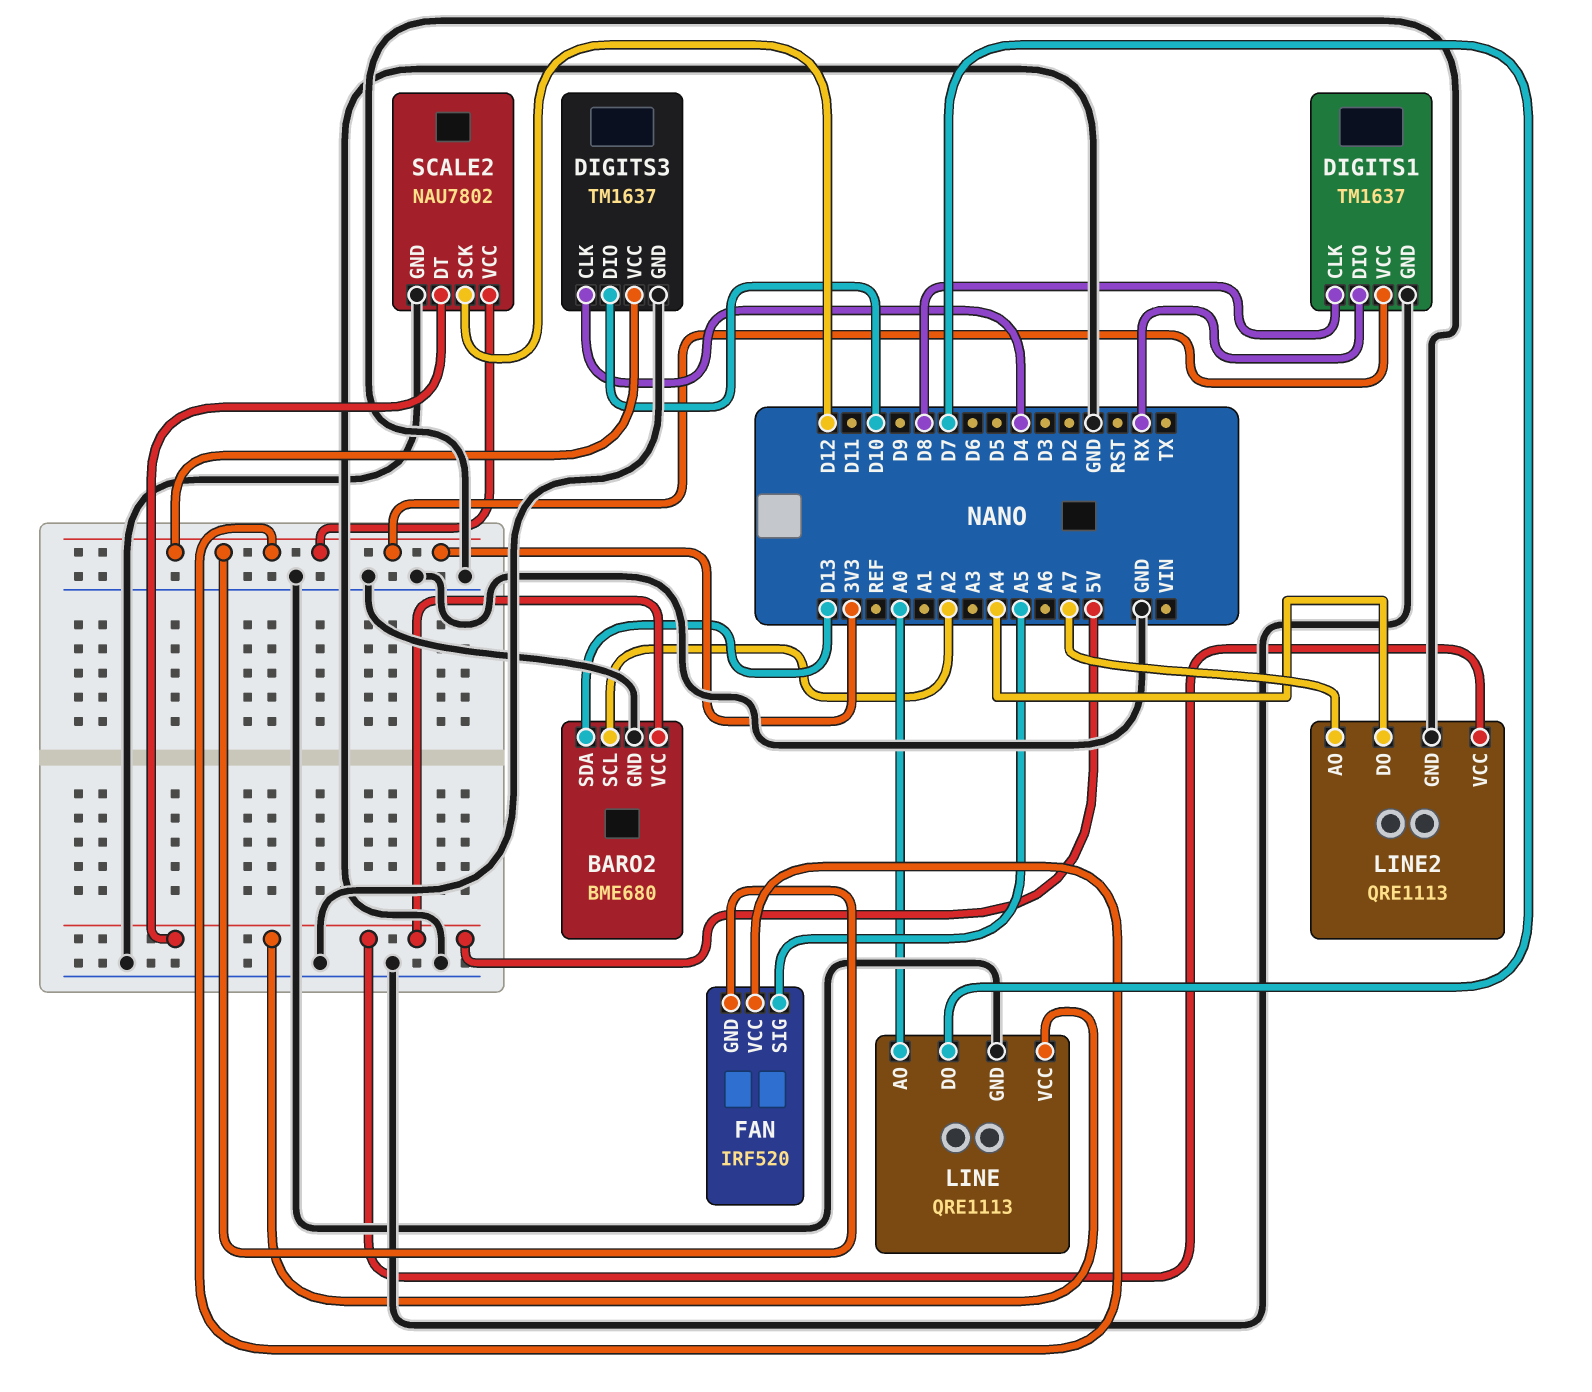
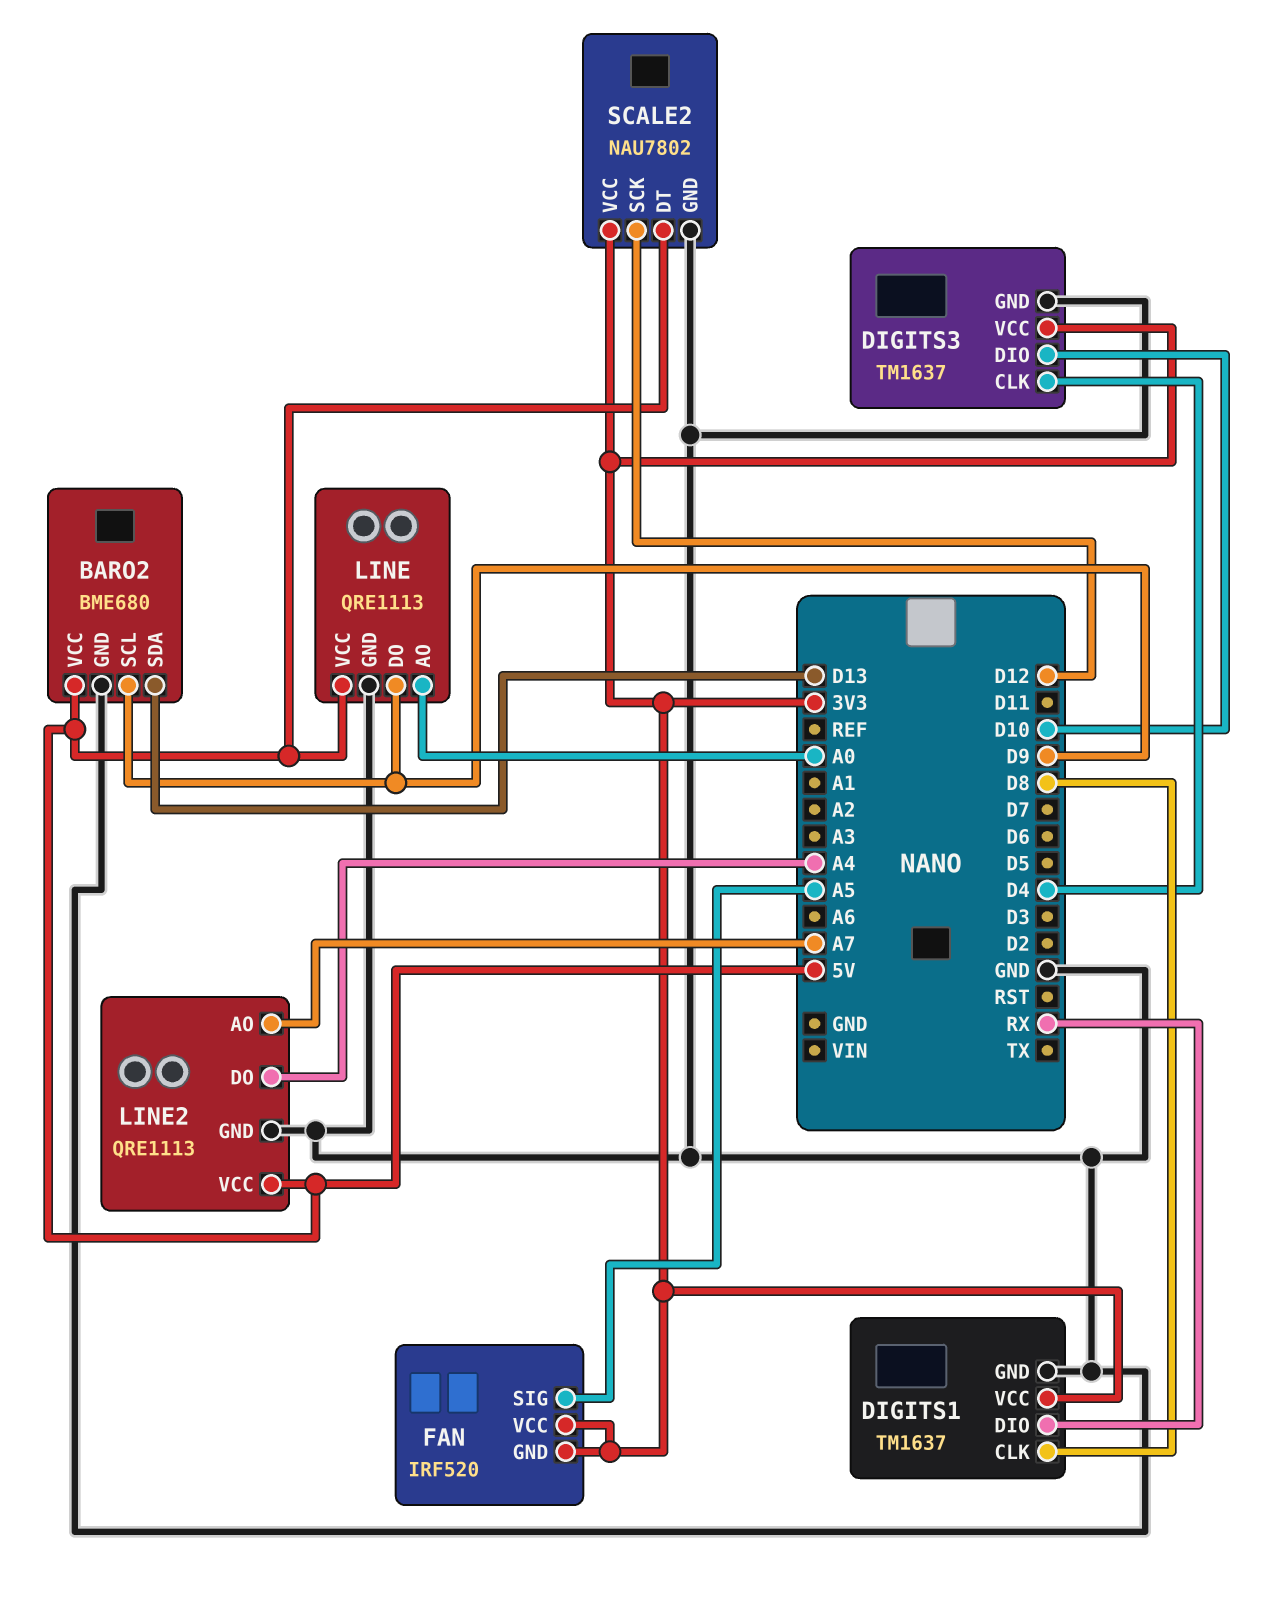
BARO2 pin SCL: A2 -> D9
LINE pin DO: D7 -> D9

